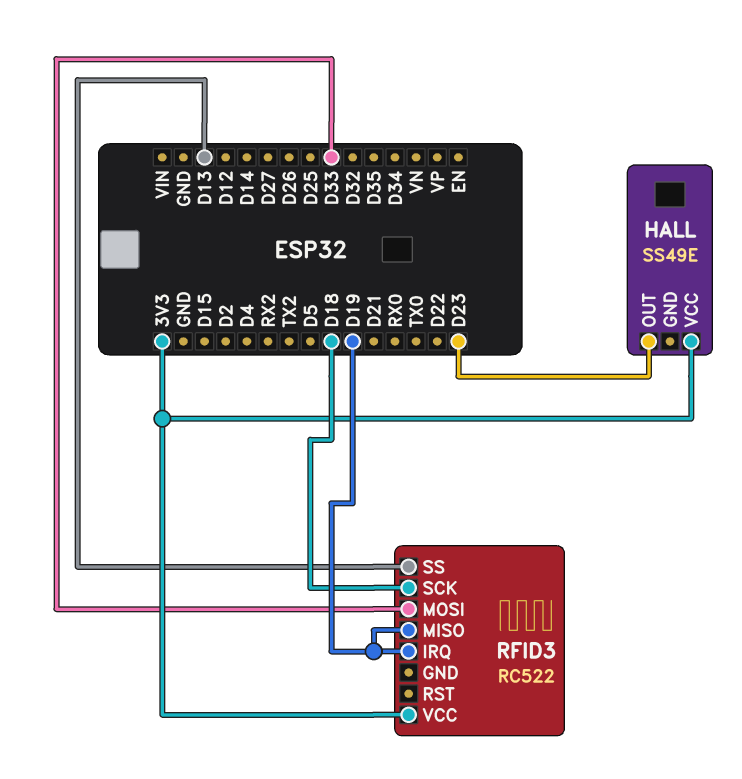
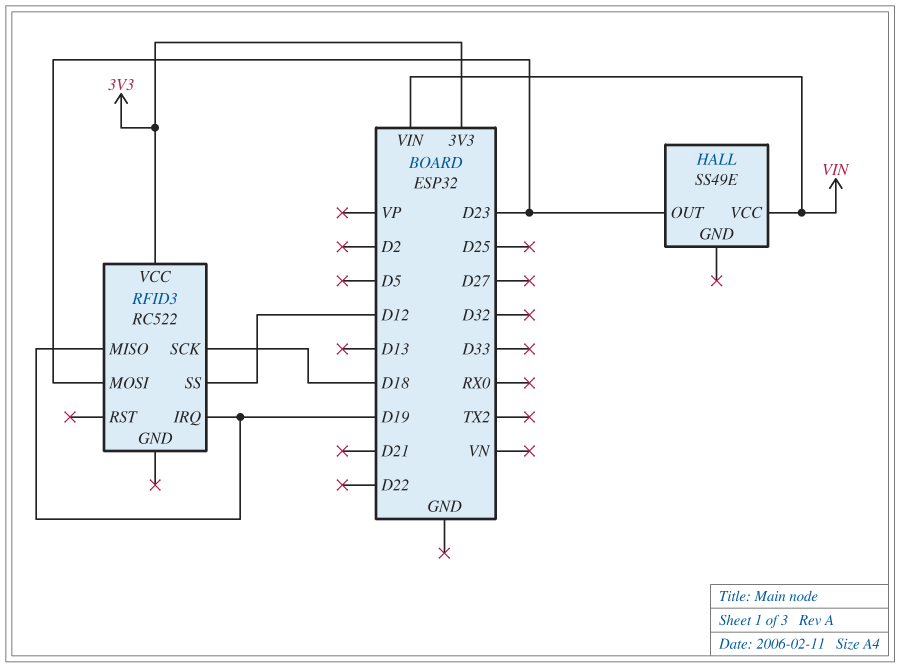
HALL pin VCC: 3V3 -> VIN
RFID3 pin MOSI: D33 -> D23
RFID3 pin SS: D13 -> D12

